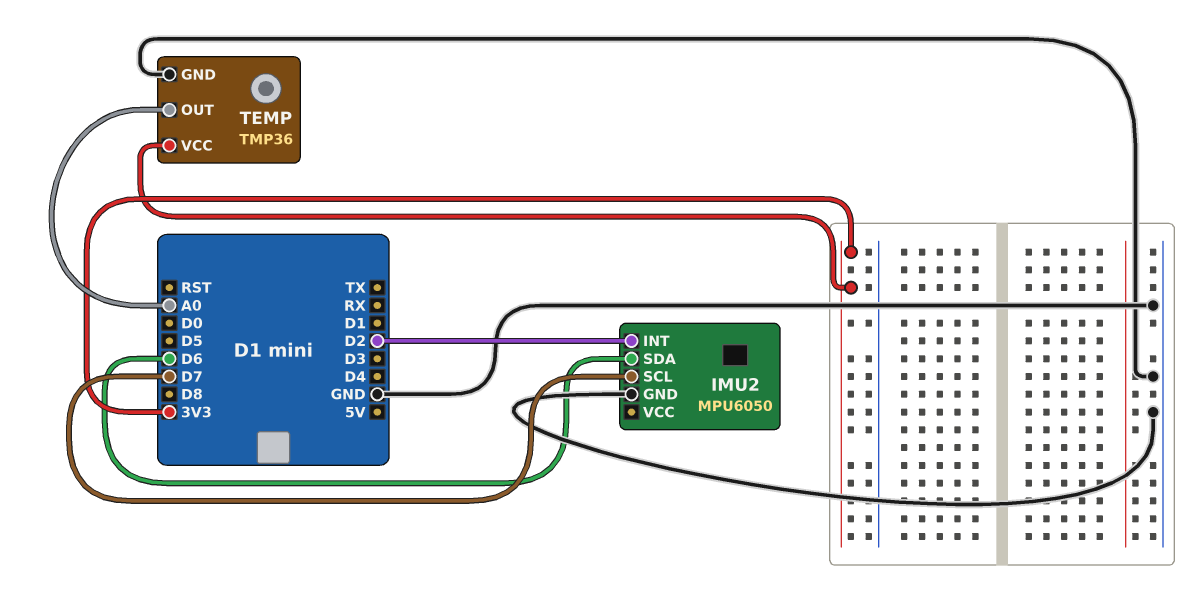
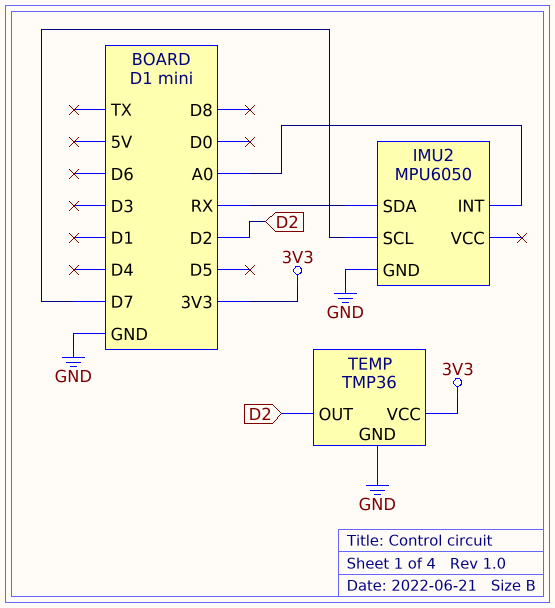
IMU2 pin INT: D2 -> A0
IMU2 pin SDA: D6 -> RX
TEMP pin OUT: A0 -> D2

